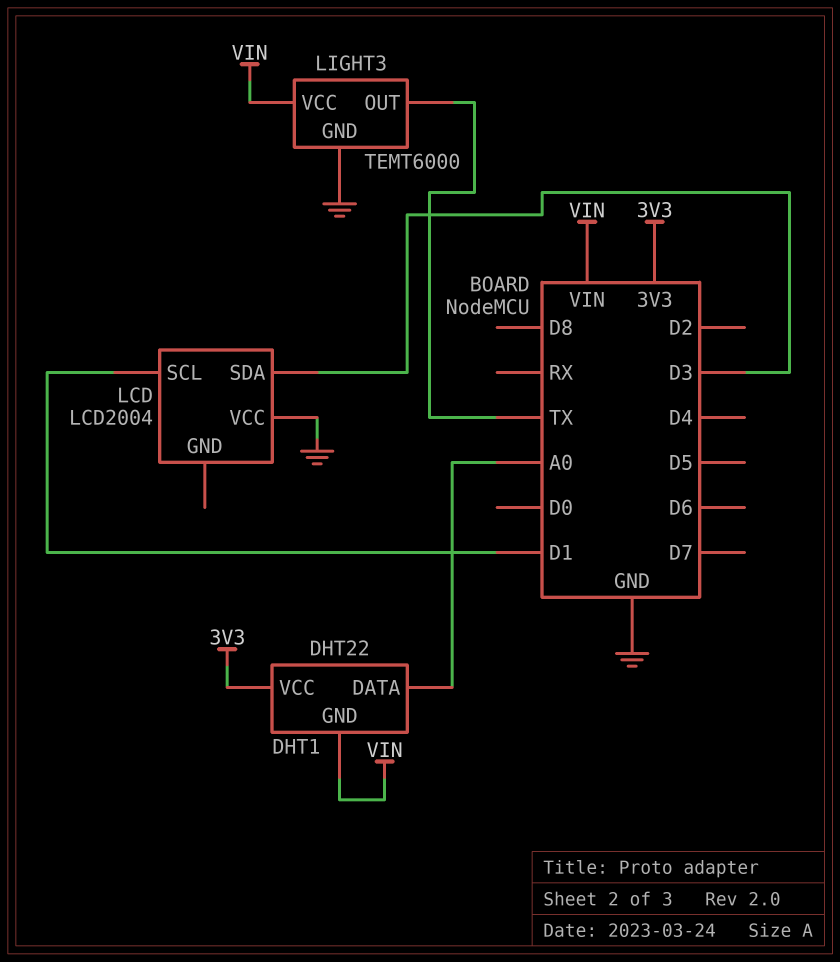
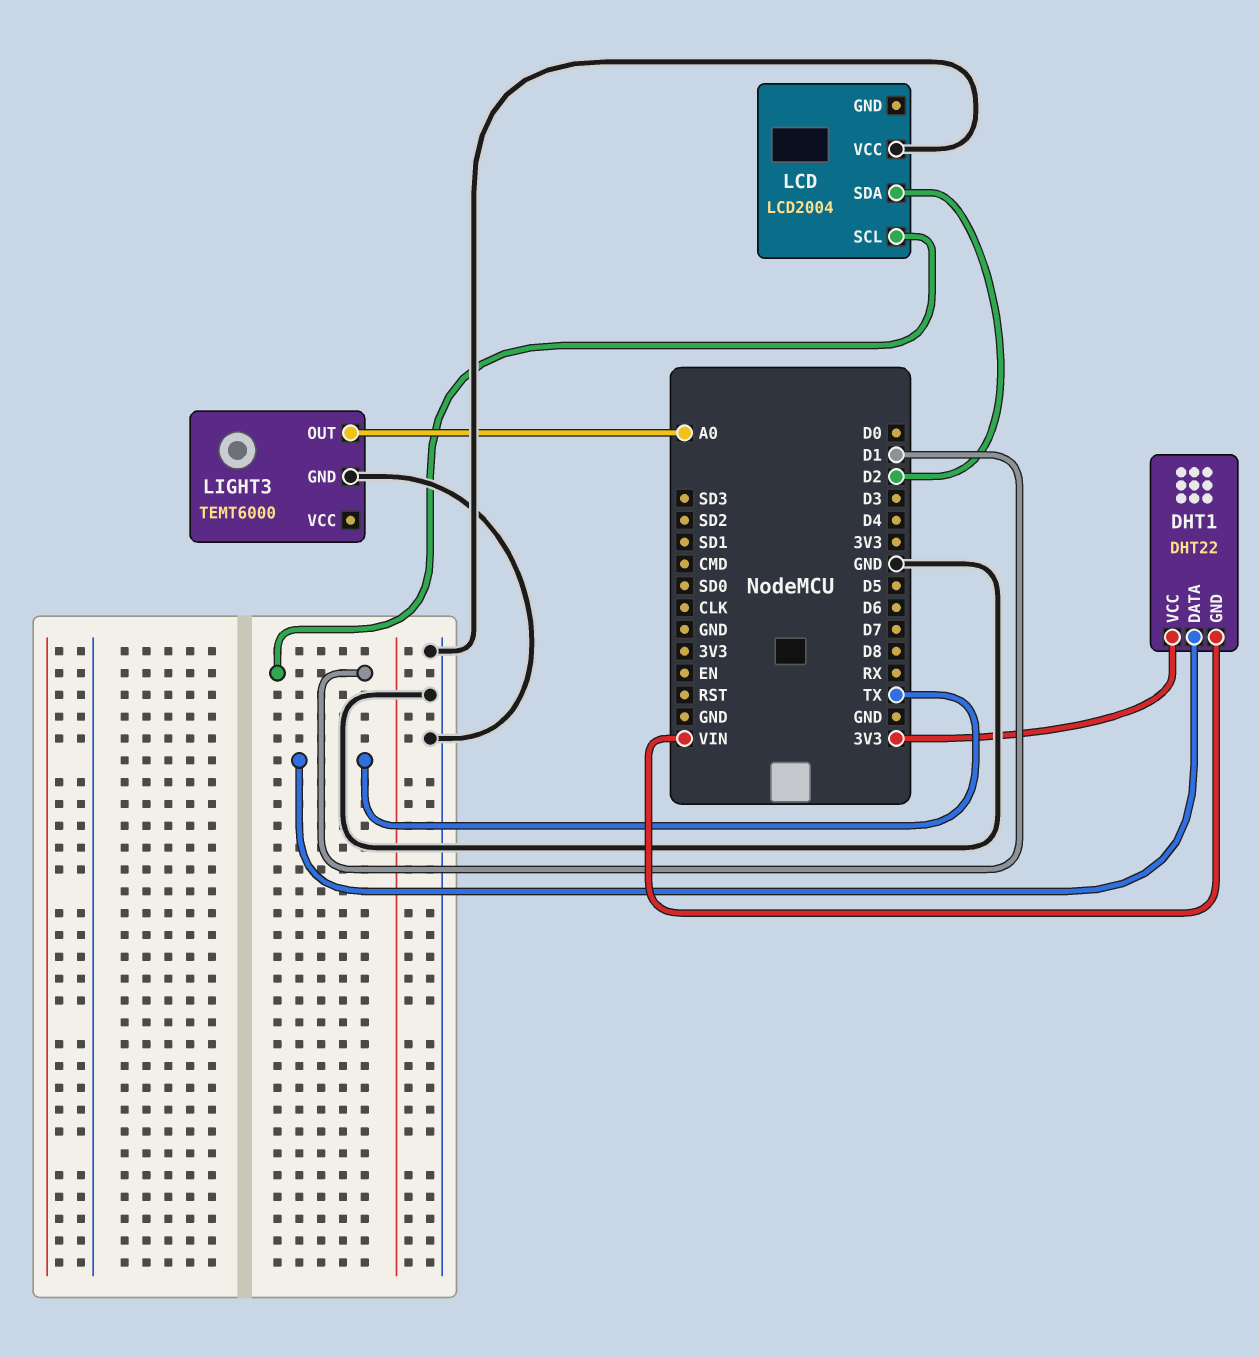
DHT1 pin DATA: A0 -> TX
LCD pin SDA: D3 -> D2
LIGHT3 pin OUT: TX -> A0
LIGHT3 pin VCC: VIN -> none

